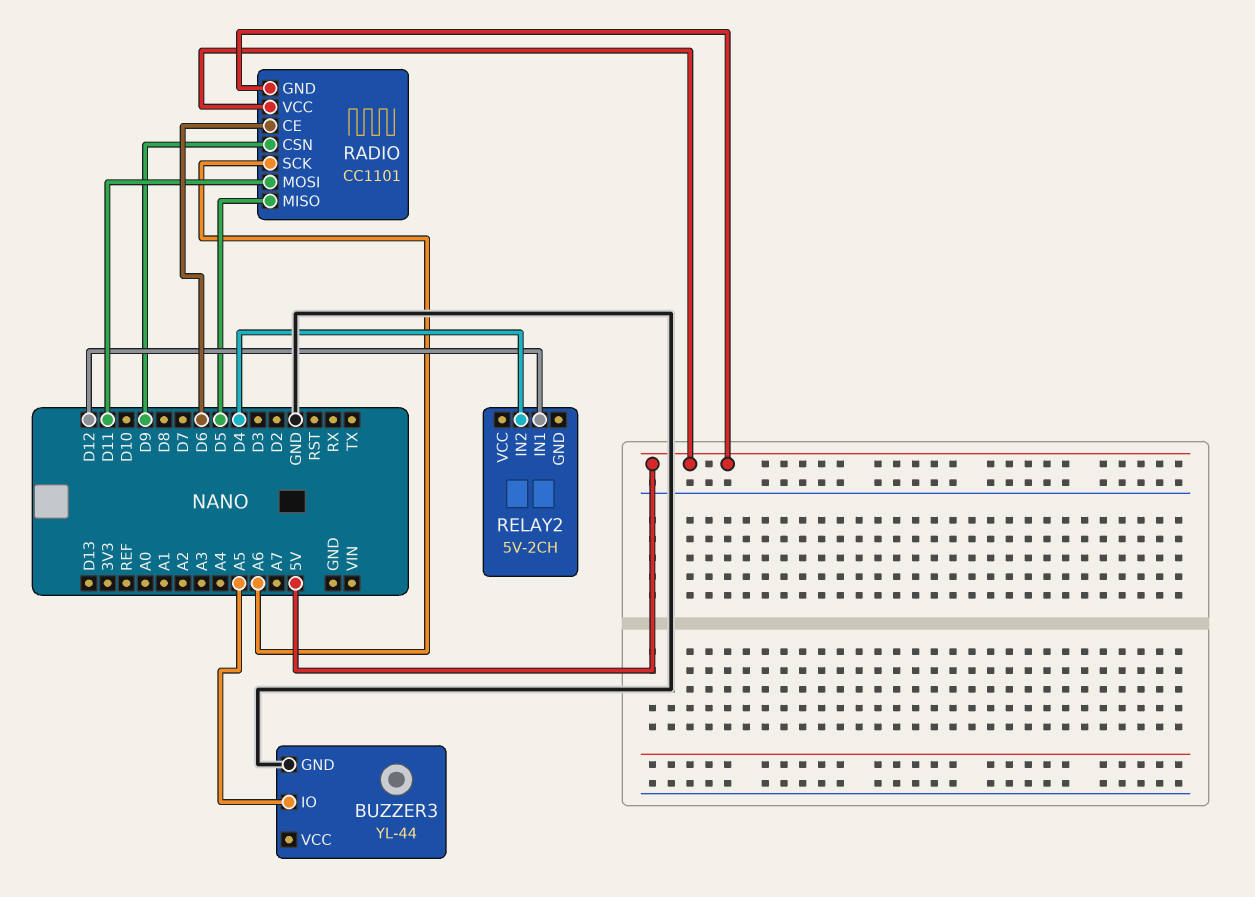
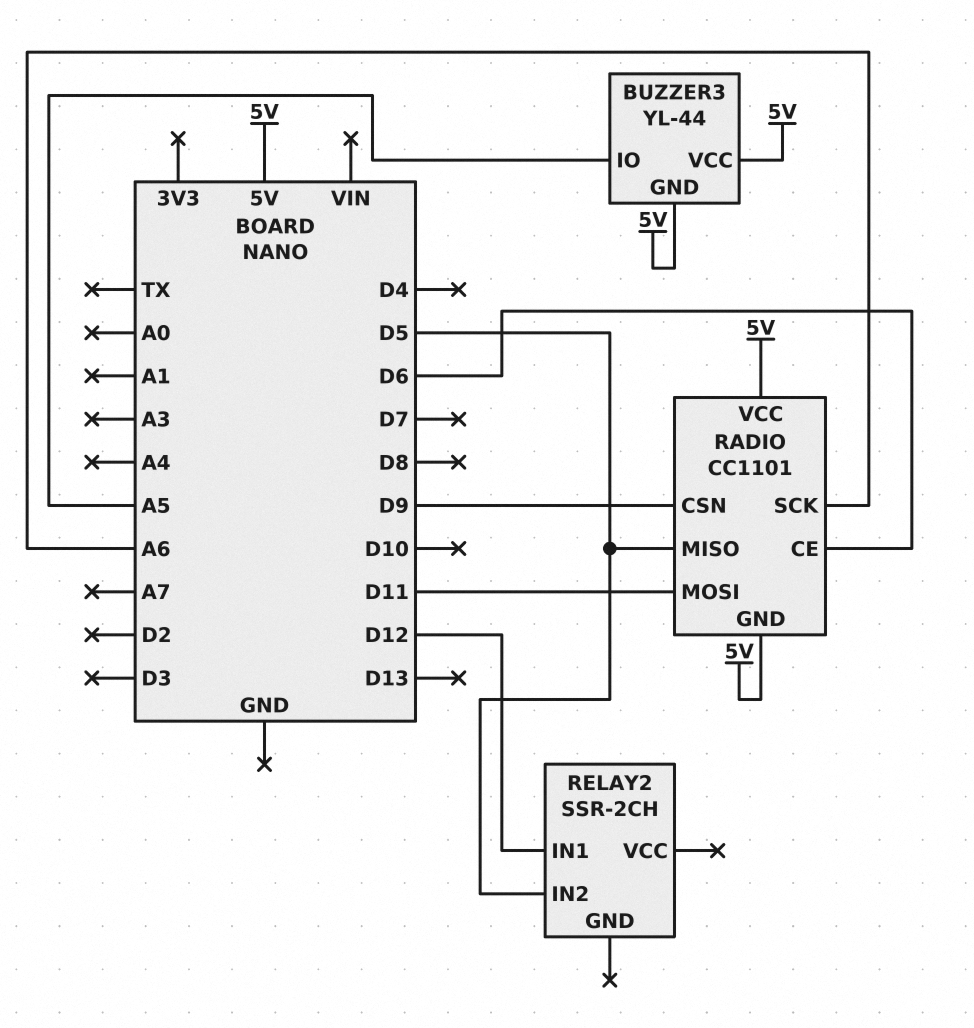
BUZZER3 pin GND: GND -> 5V
BUZZER3 pin VCC: none -> 5V
RELAY2: 5V-2CH -> SSR-2CH
RELAY2 pin IN2: D4 -> D5

